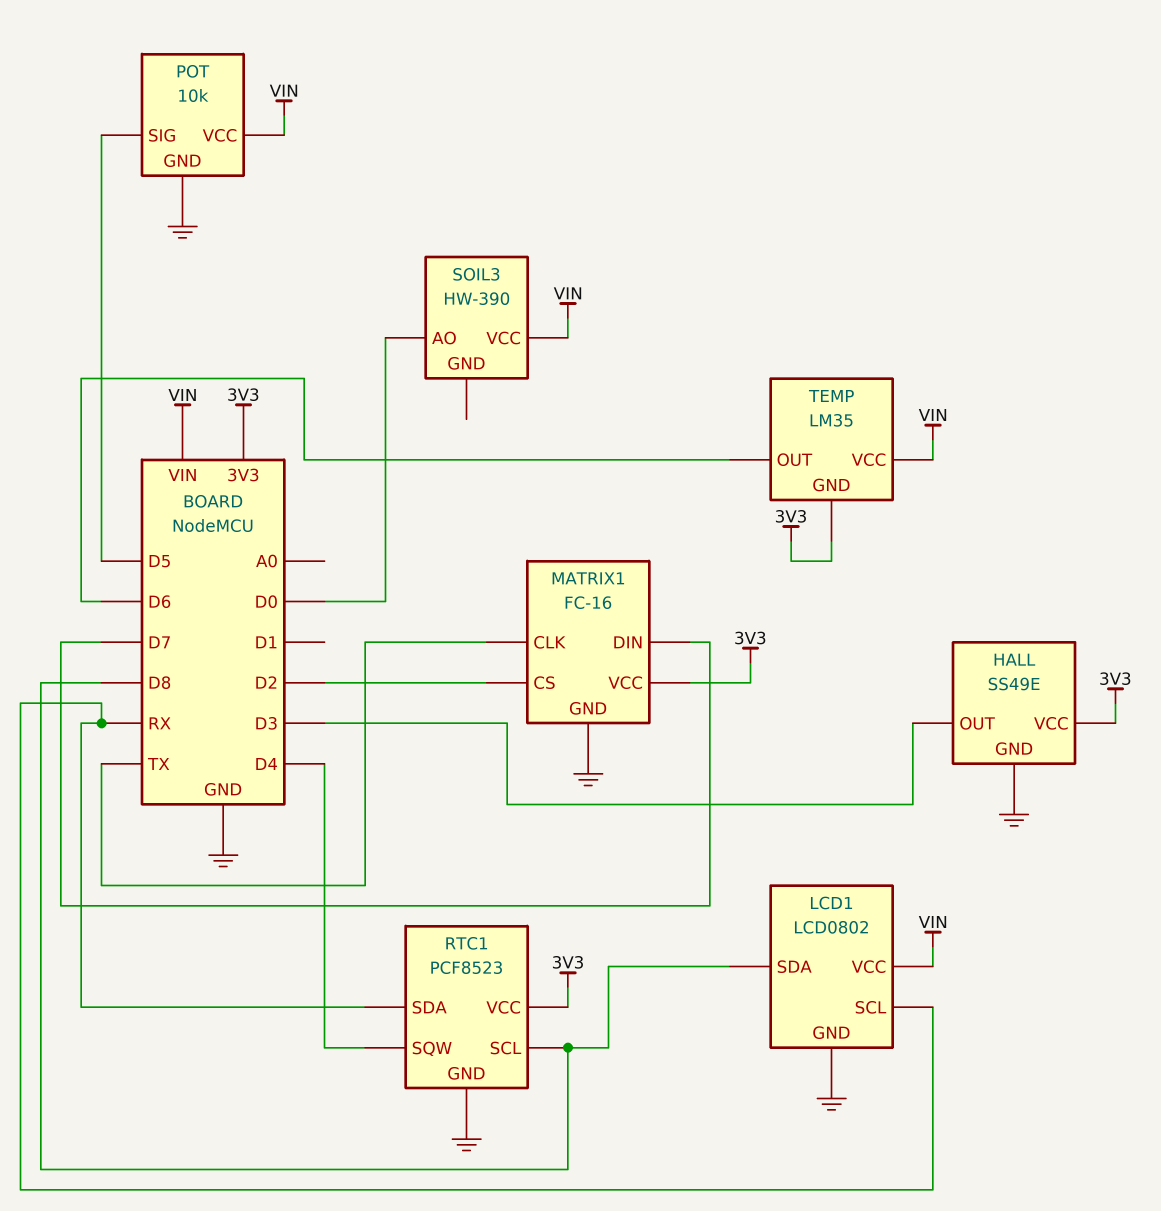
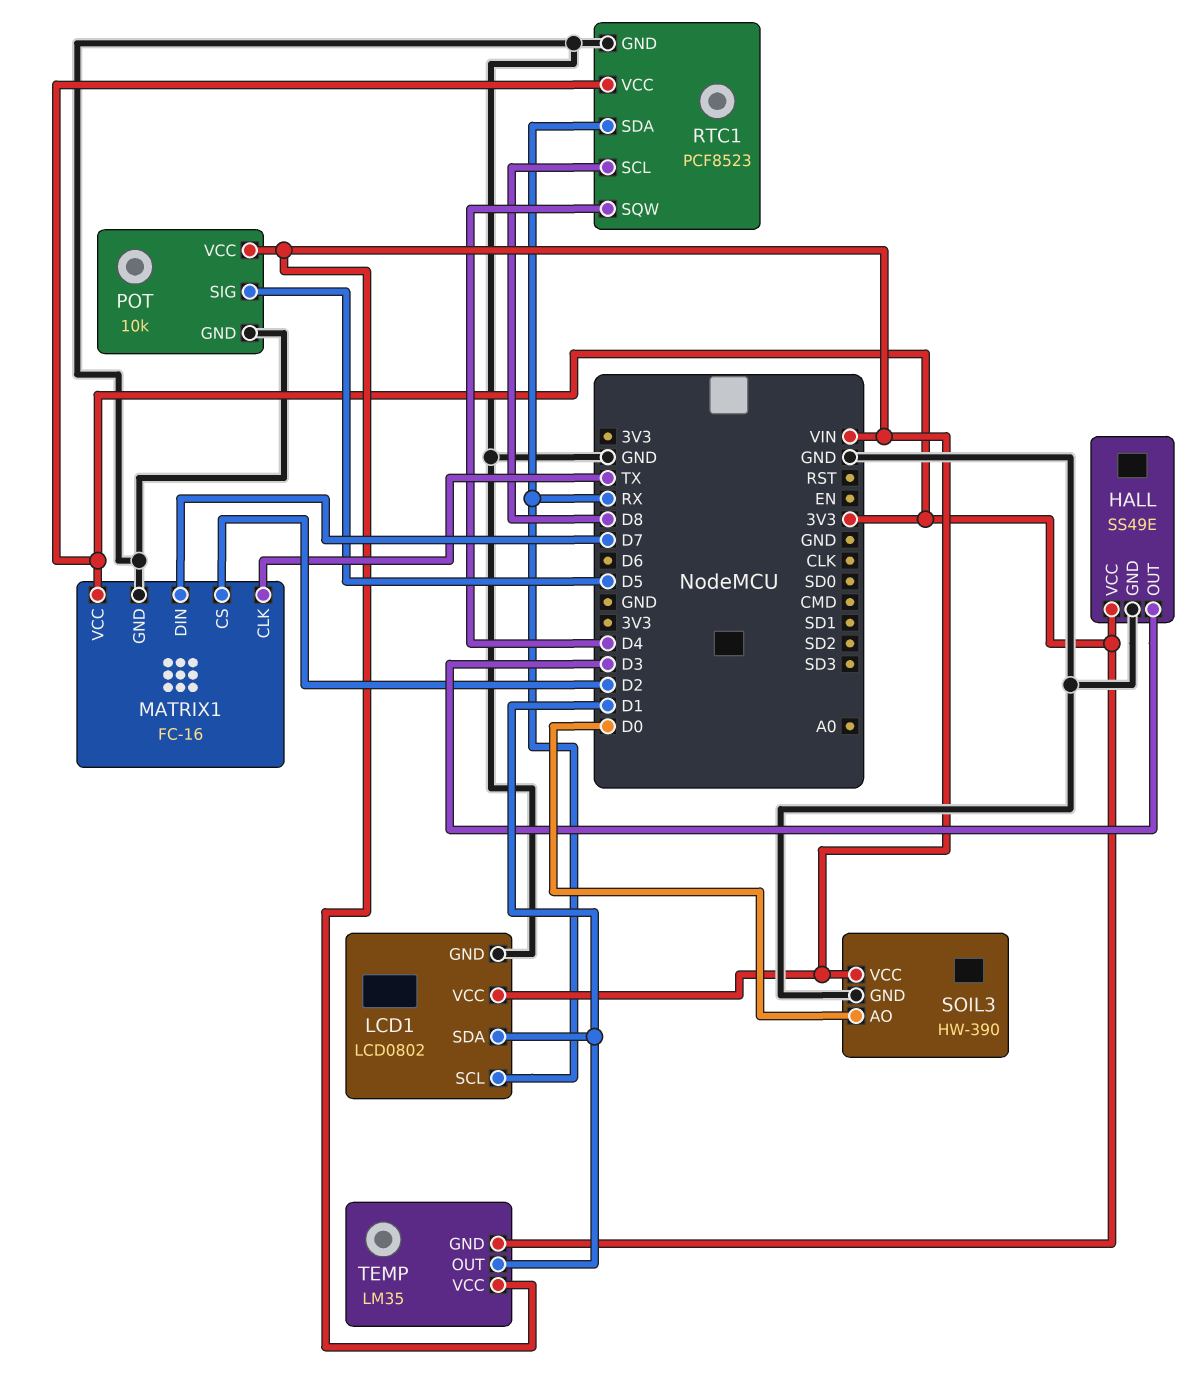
LCD1 pin SDA: D8 -> D1
SOIL3 pin GND: none -> GND
TEMP pin OUT: D6 -> D1

